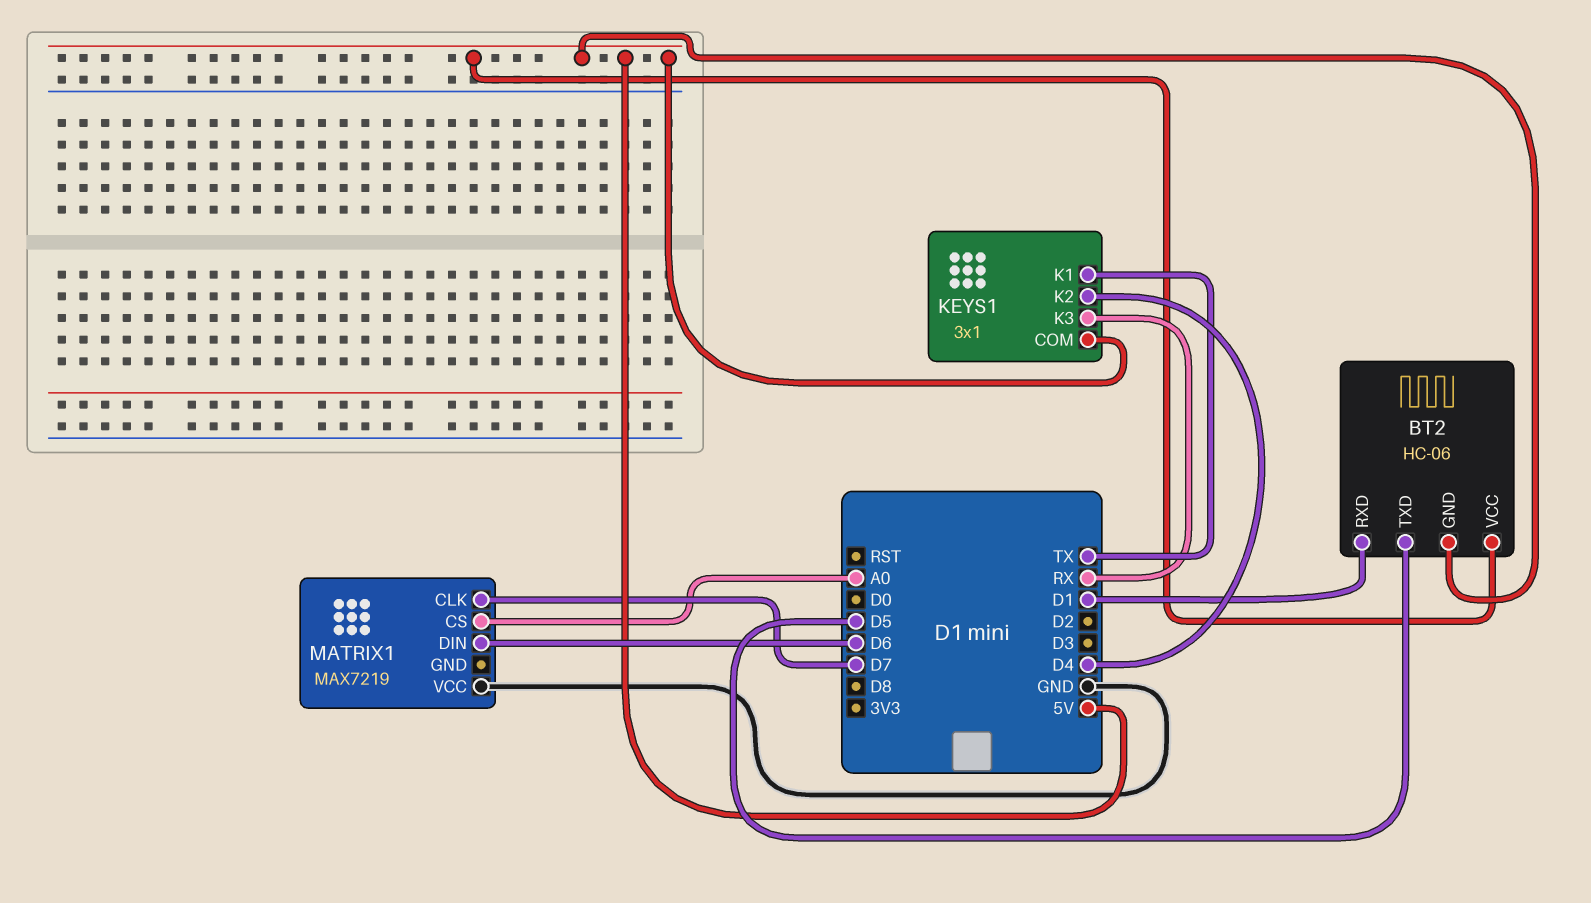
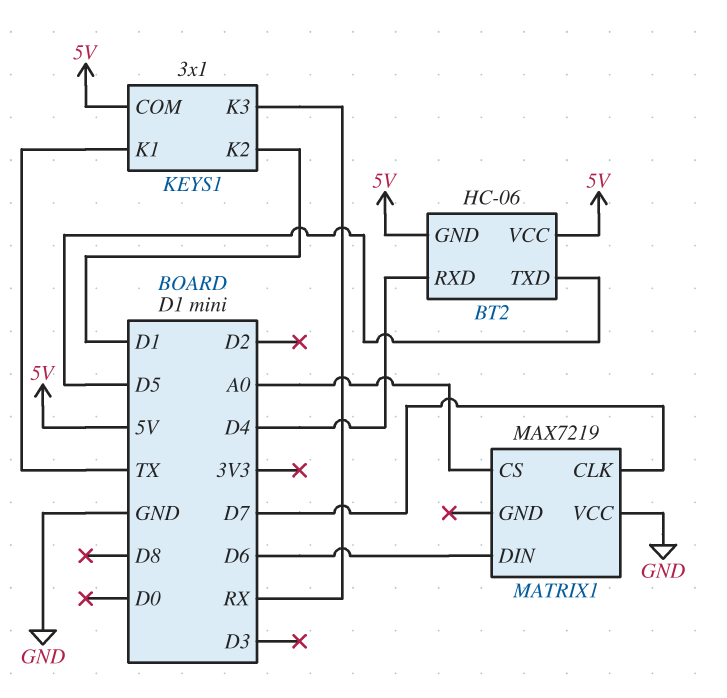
BT2 pin RXD: D1 -> D4
KEYS1 pin K2: D4 -> D1

